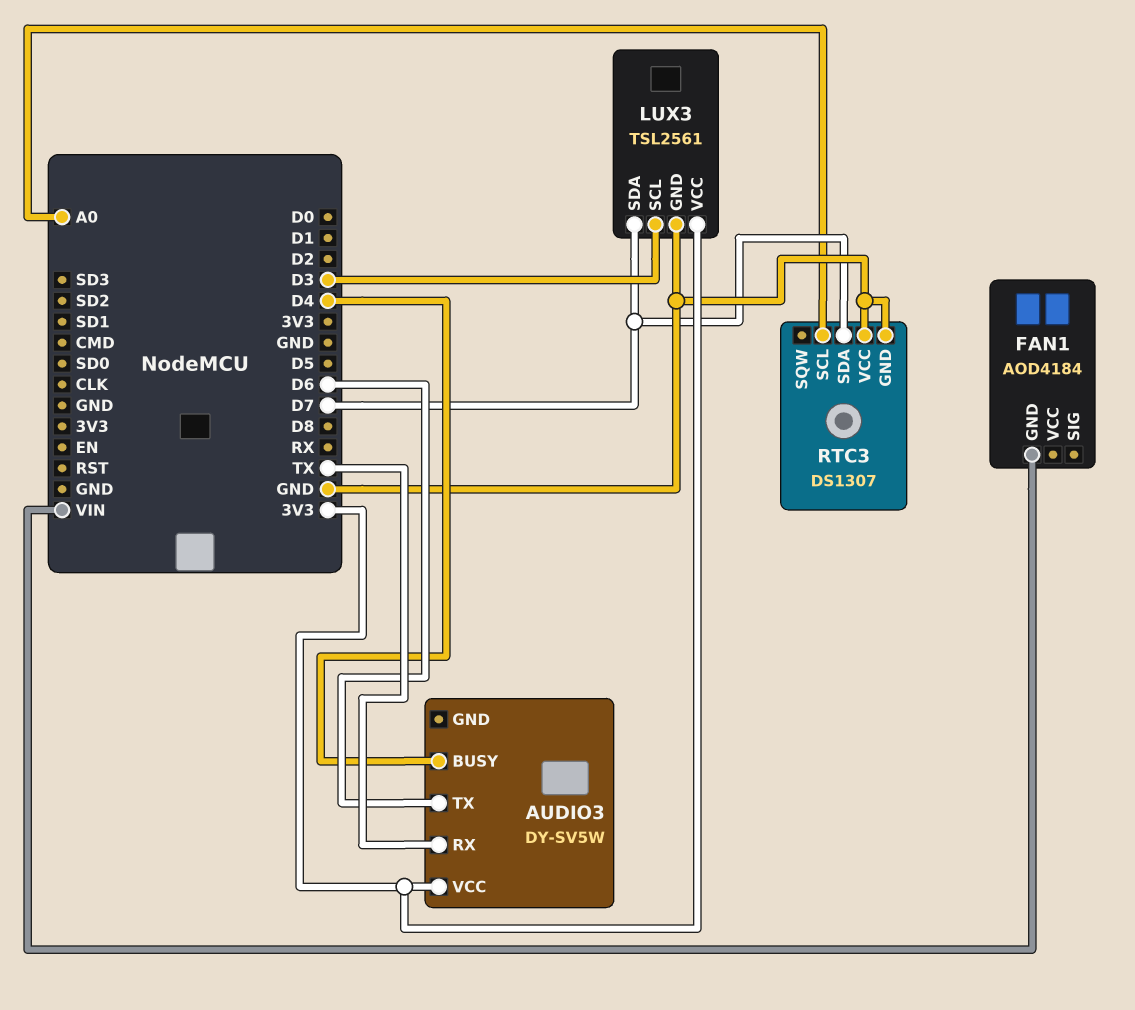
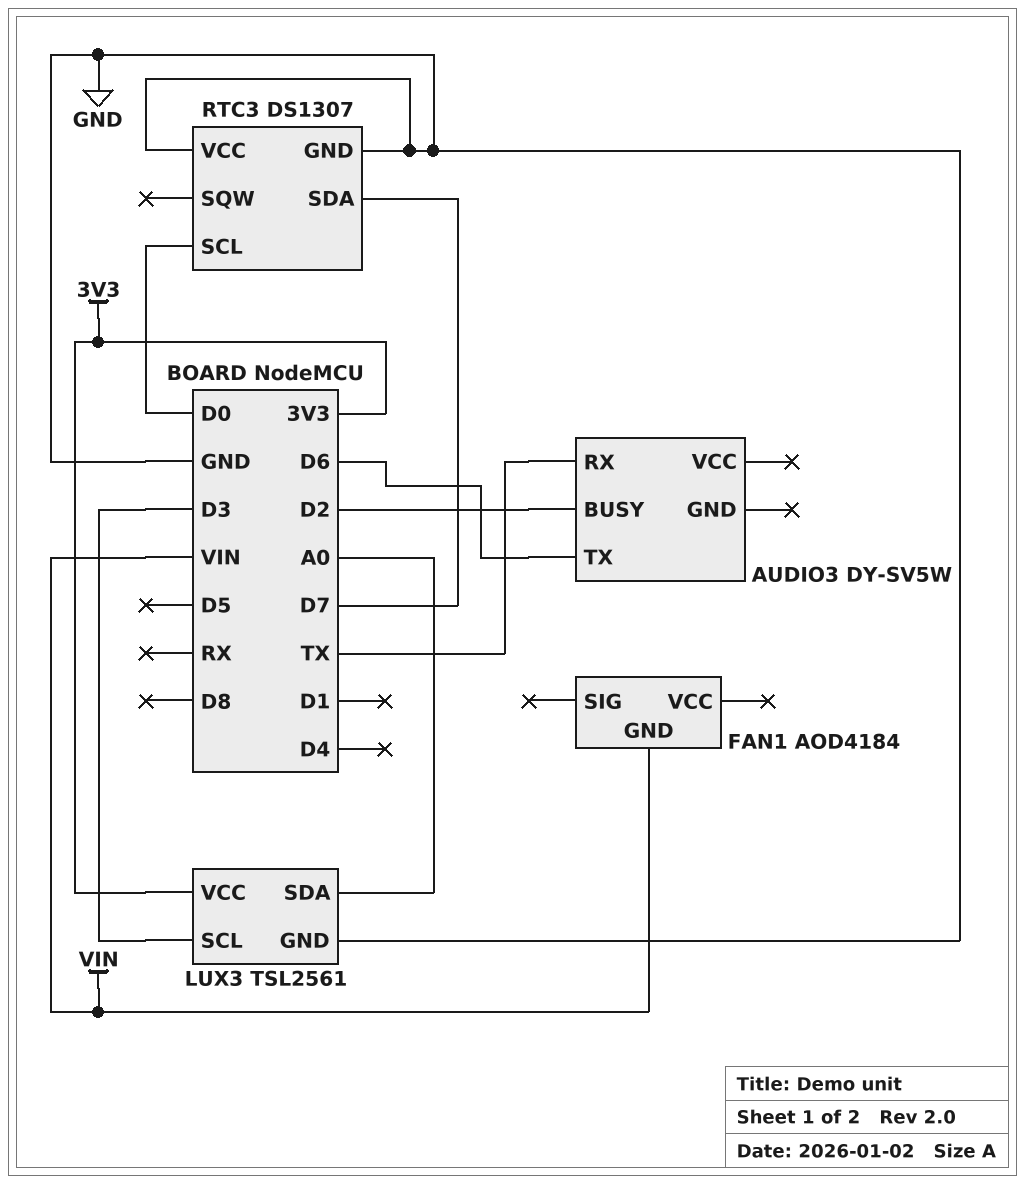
AUDIO3 pin BUSY: D4 -> D2
AUDIO3 pin VCC: 3V3 -> none
LUX3 pin SDA: D7 -> A0
RTC3 pin SCL: A0 -> D0

